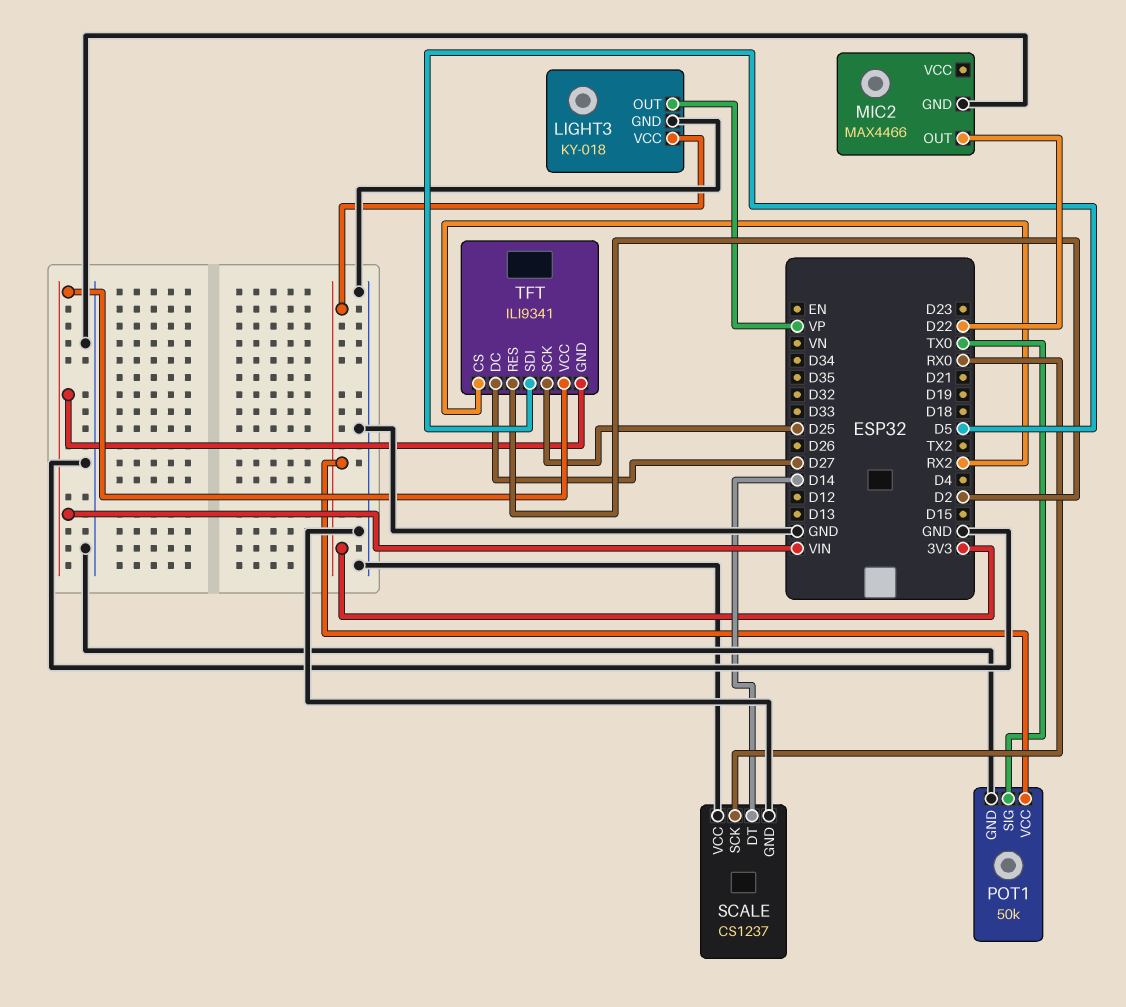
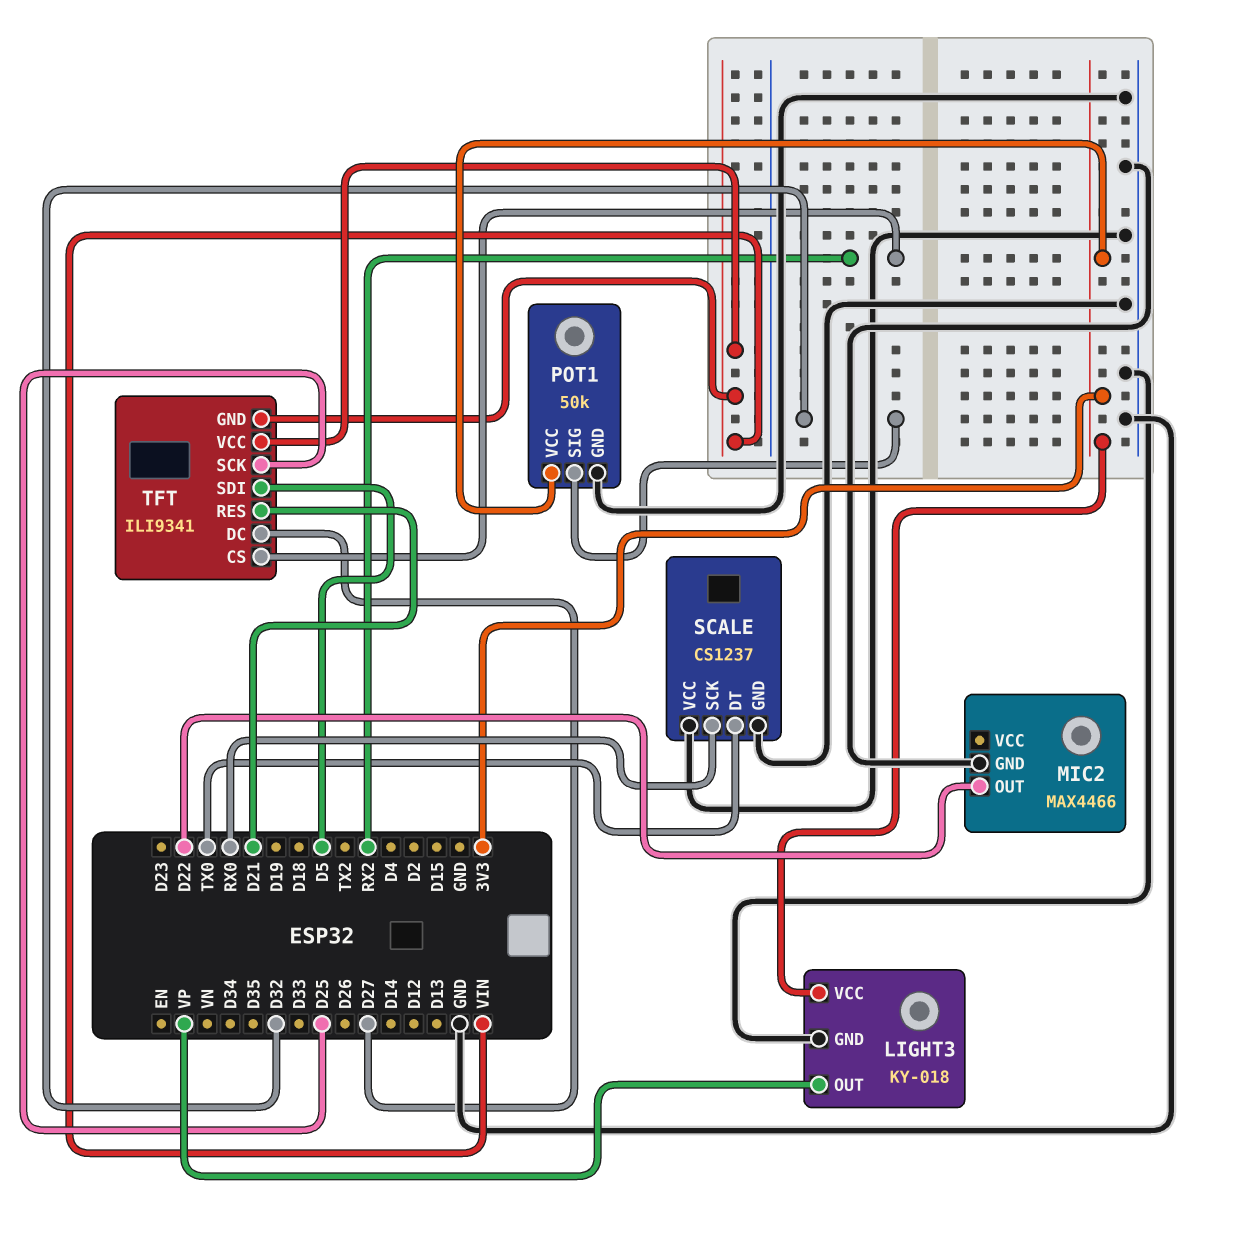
POT1 pin SIG: TX0 -> D32
SCALE pin DT: D14 -> TX0
TFT pin RES: D2 -> D21

